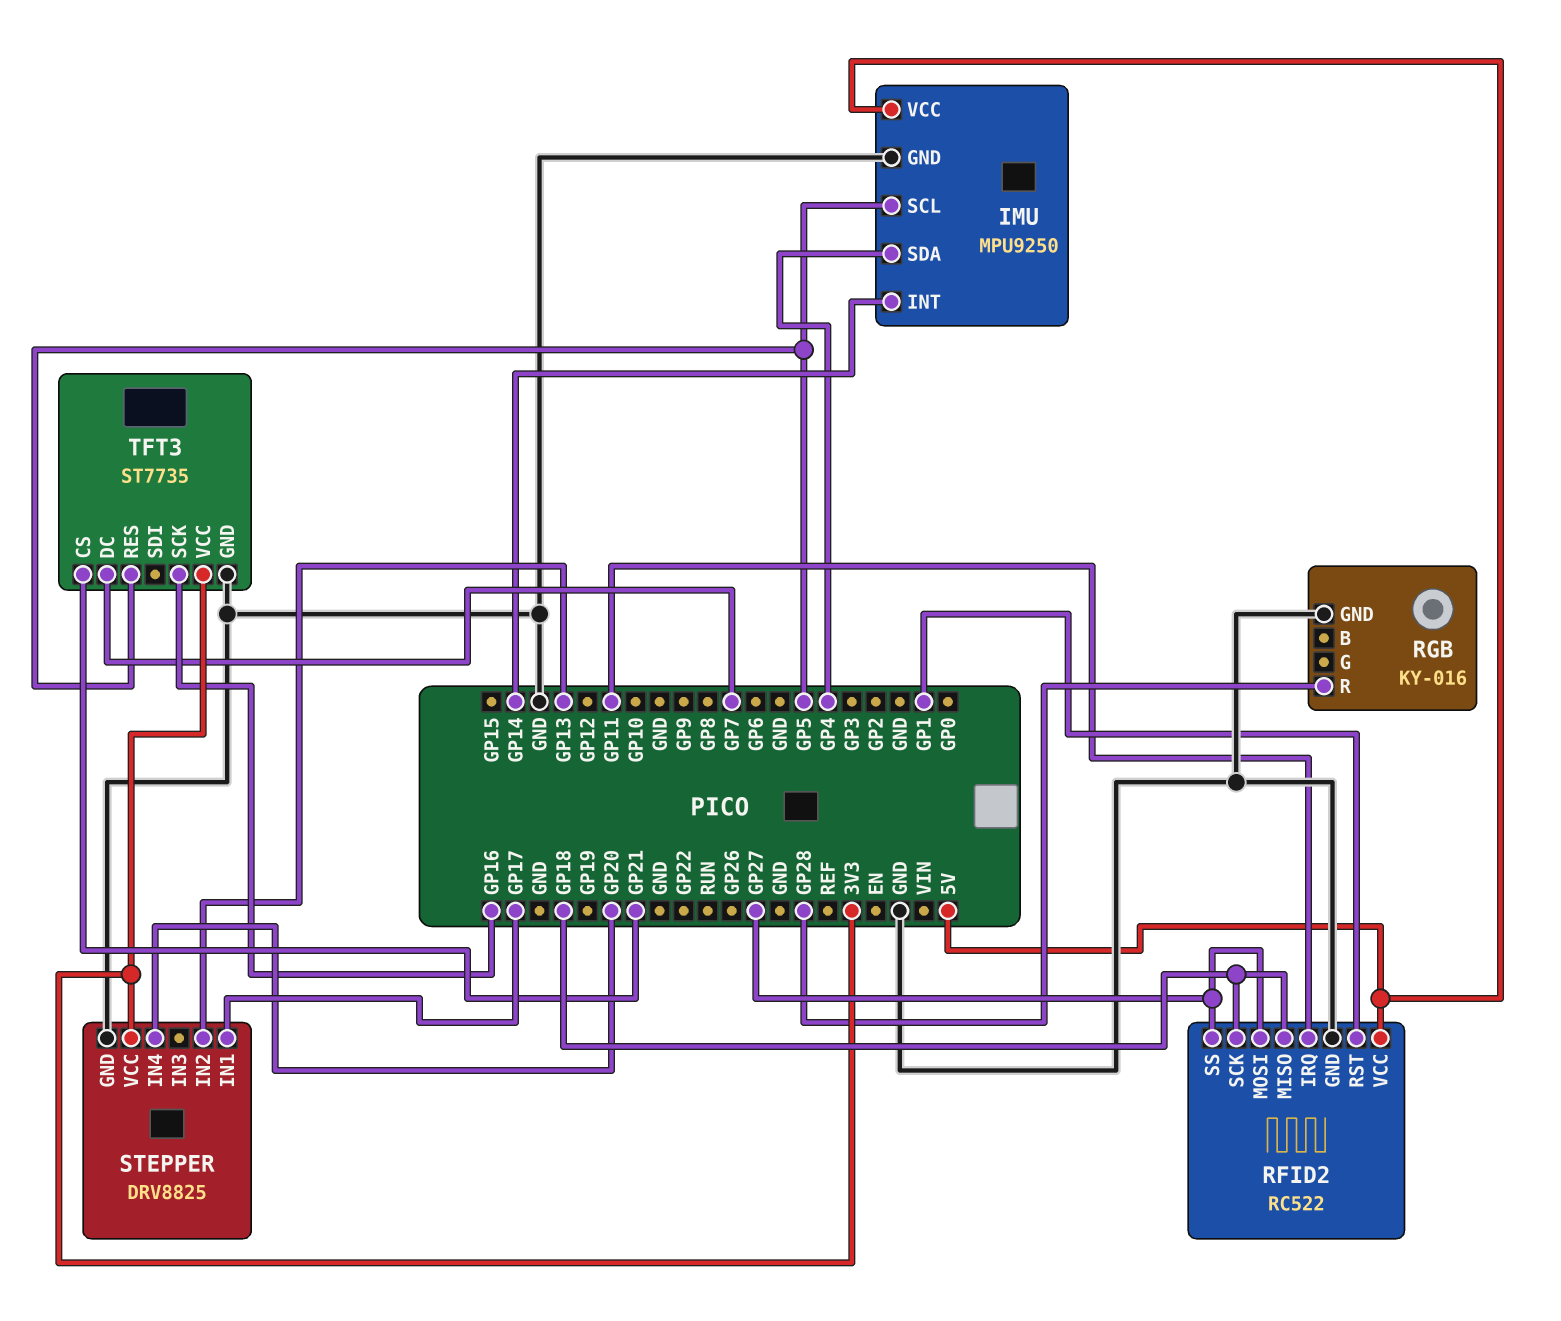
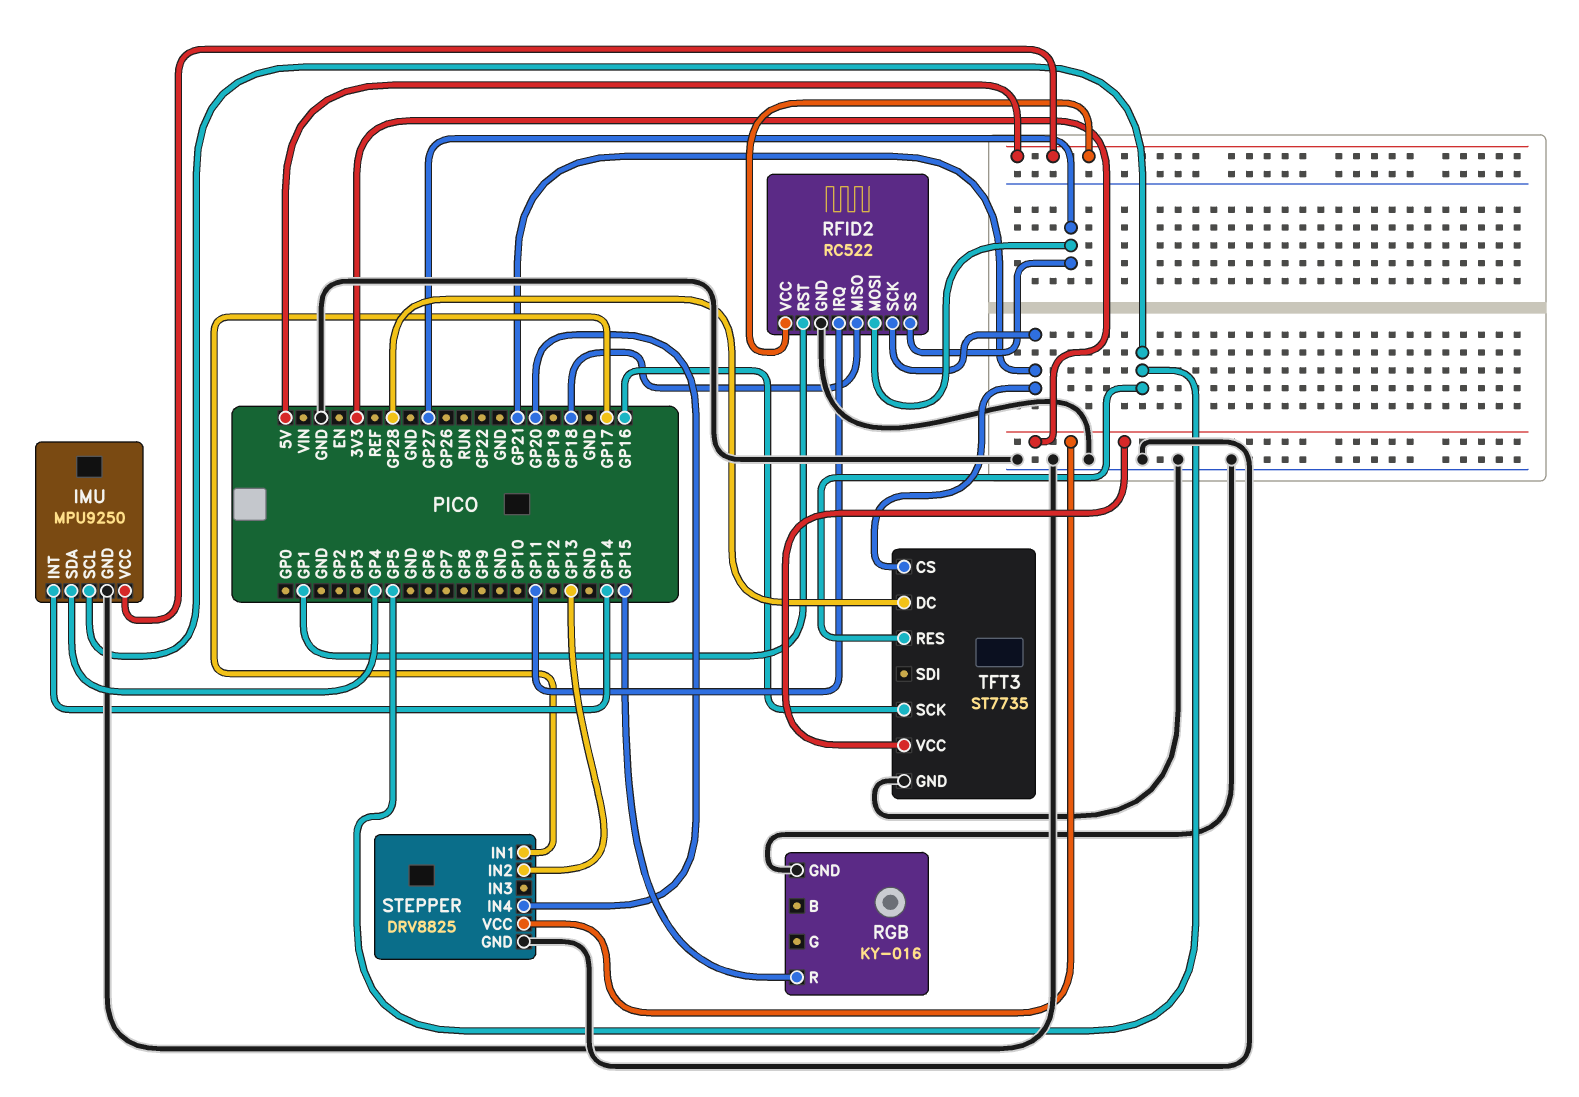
RFID2 pin SCK: GP18 -> GP21
RGB pin R: GP28 -> GP15
TFT3 pin DC: GP7 -> GP28

